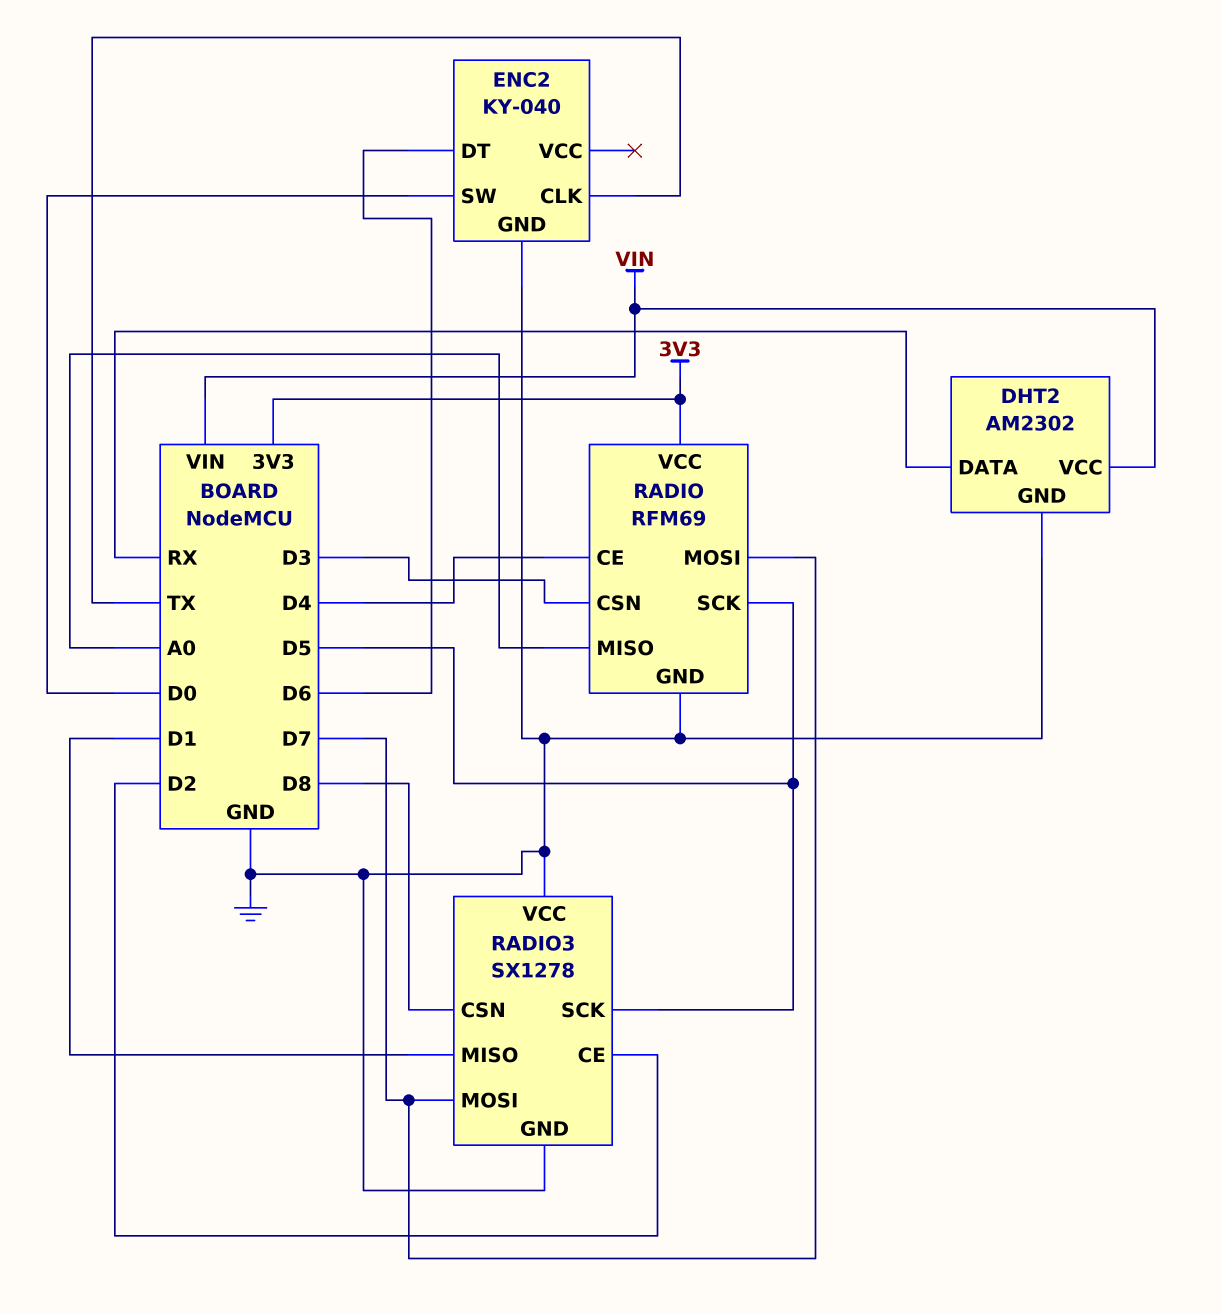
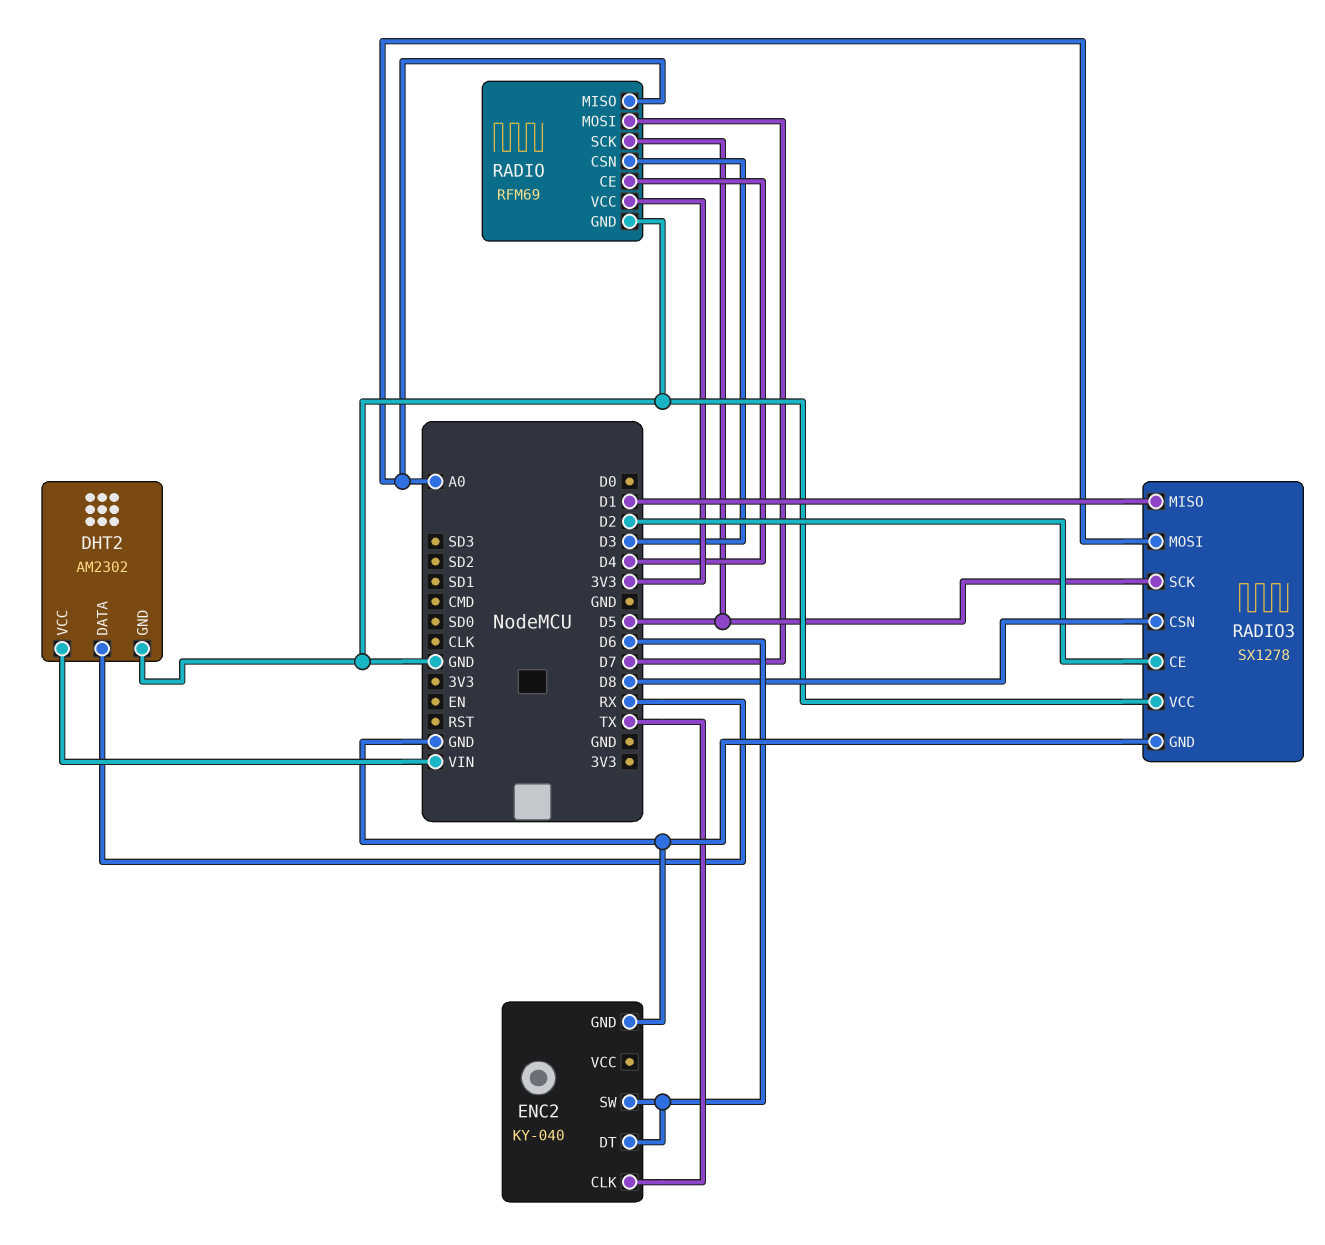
ENC2 pin SW: D0 -> D6
RADIO3 pin MOSI: D7 -> A0

